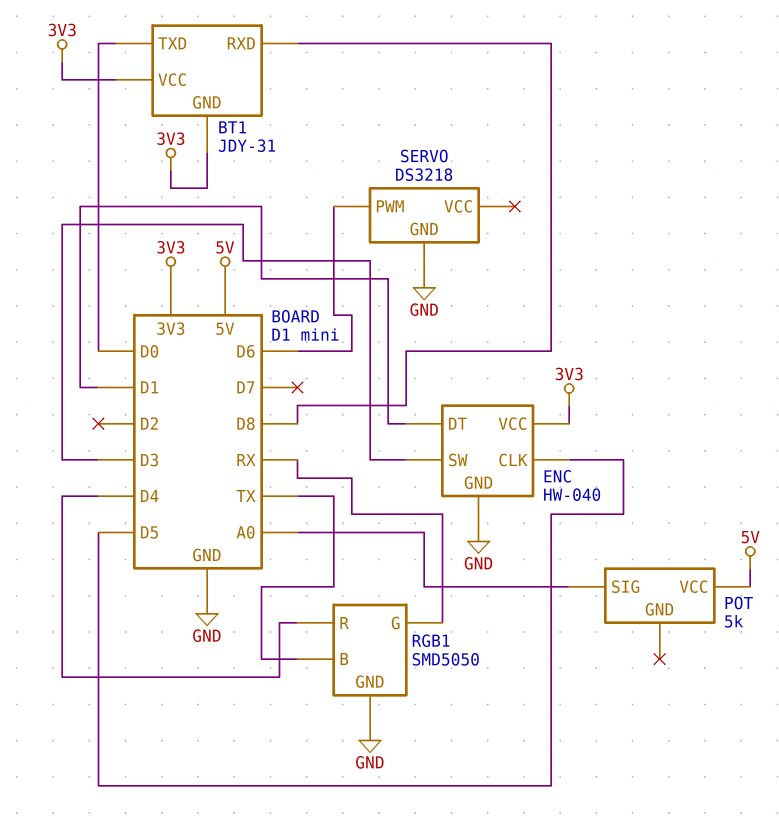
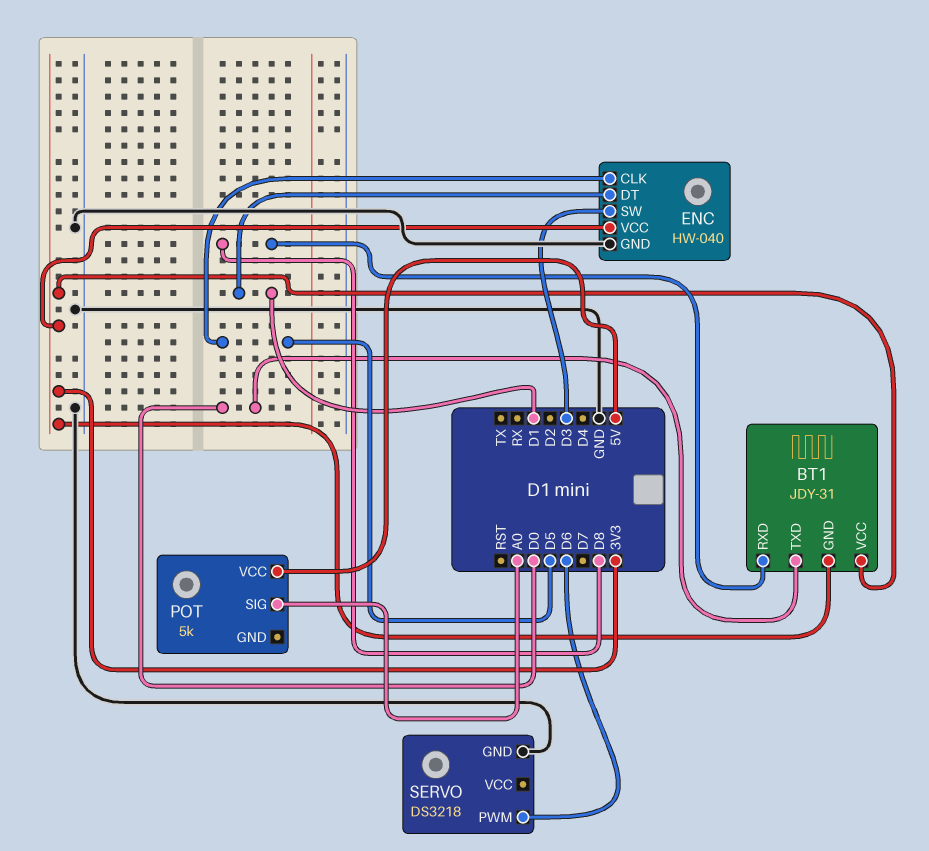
RGB1: SMD5050 -> none
RGB1 pin B: TX -> none
RGB1 pin G: RX -> none
RGB1 pin GND: GND -> none
RGB1 pin R: D4 -> none

